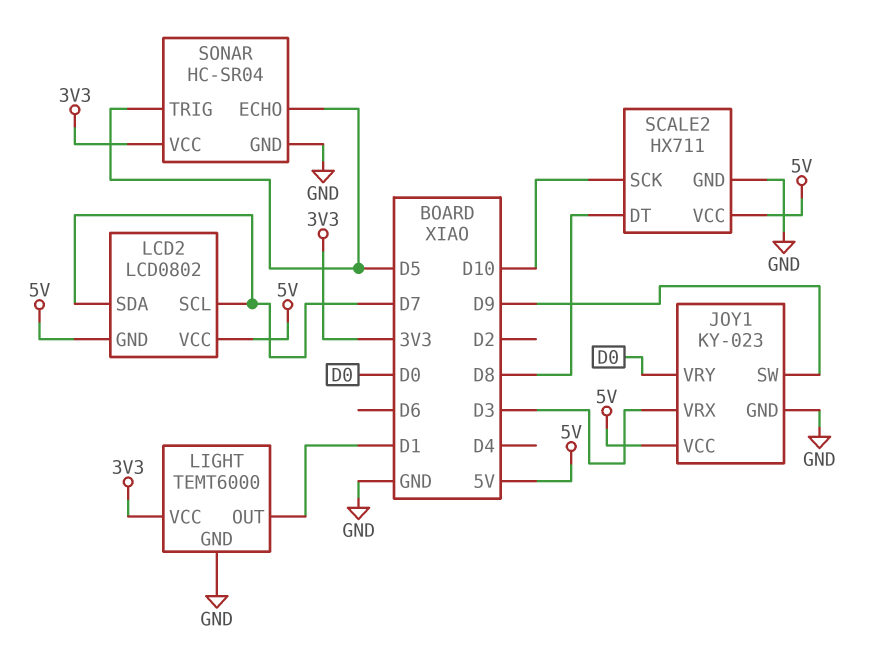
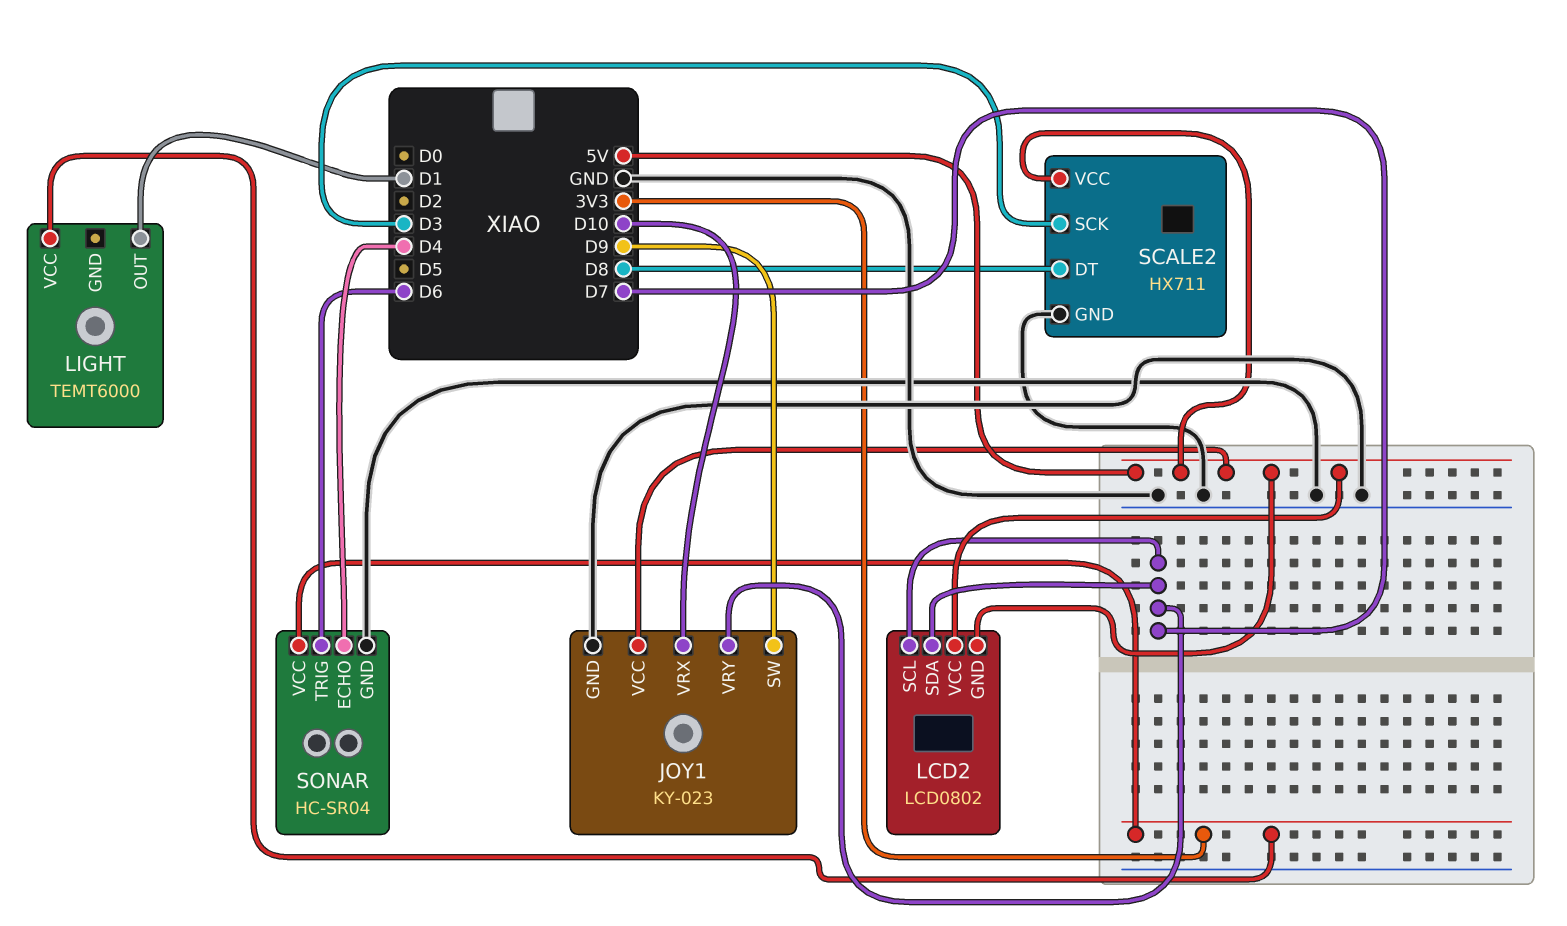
JOY1 pin VRX: D3 -> D10
JOY1 pin VRY: D0 -> D7
LIGHT pin GND: GND -> none
SCALE2 pin SCK: D10 -> D3
SONAR pin ECHO: D5 -> D4
SONAR pin TRIG: D5 -> D6

